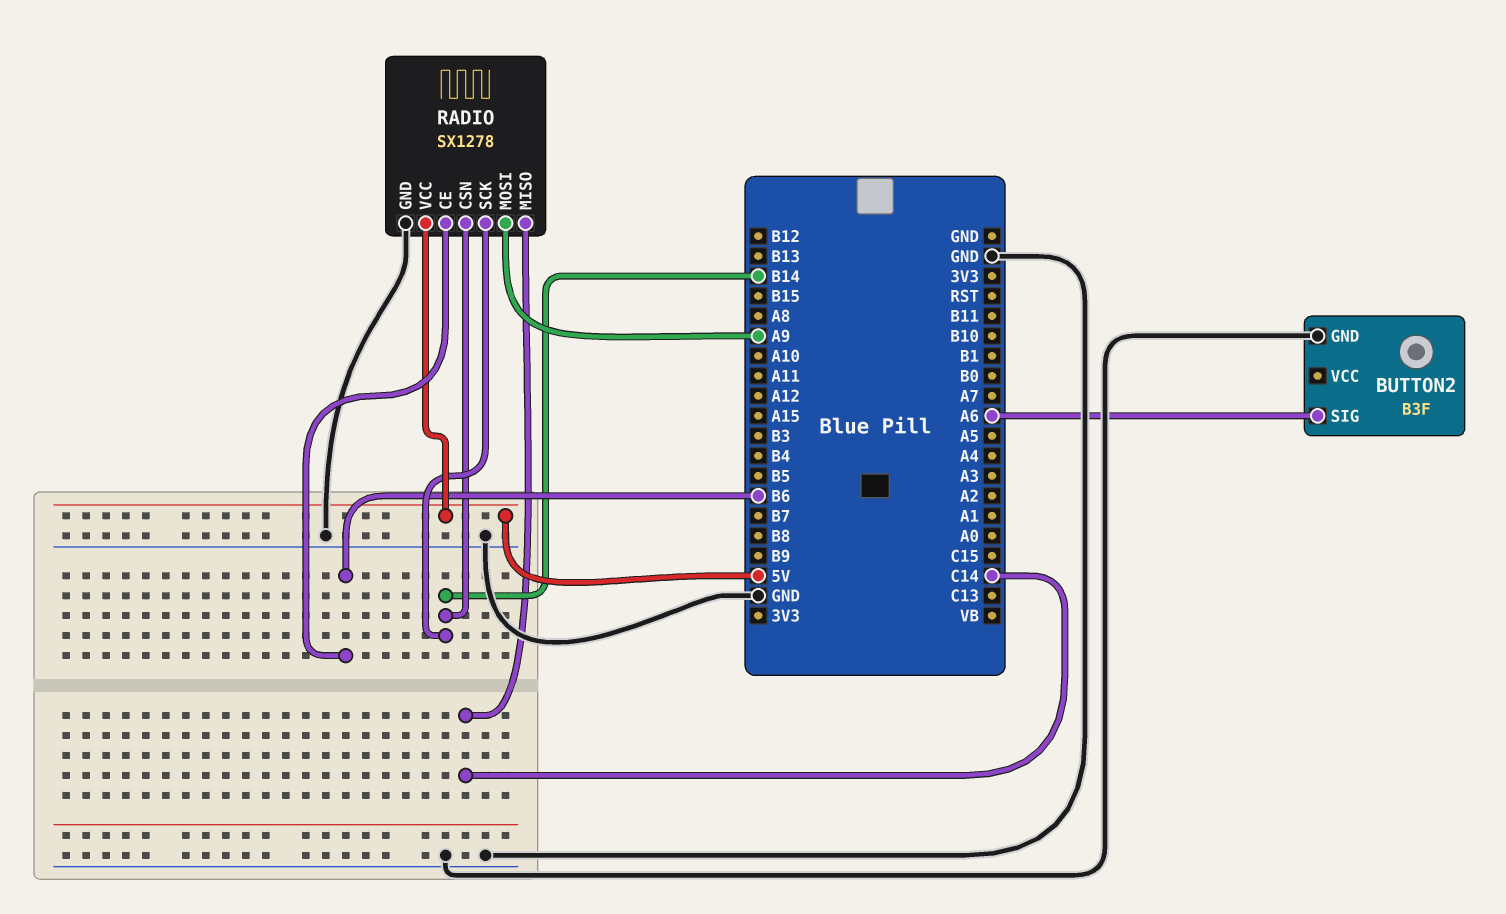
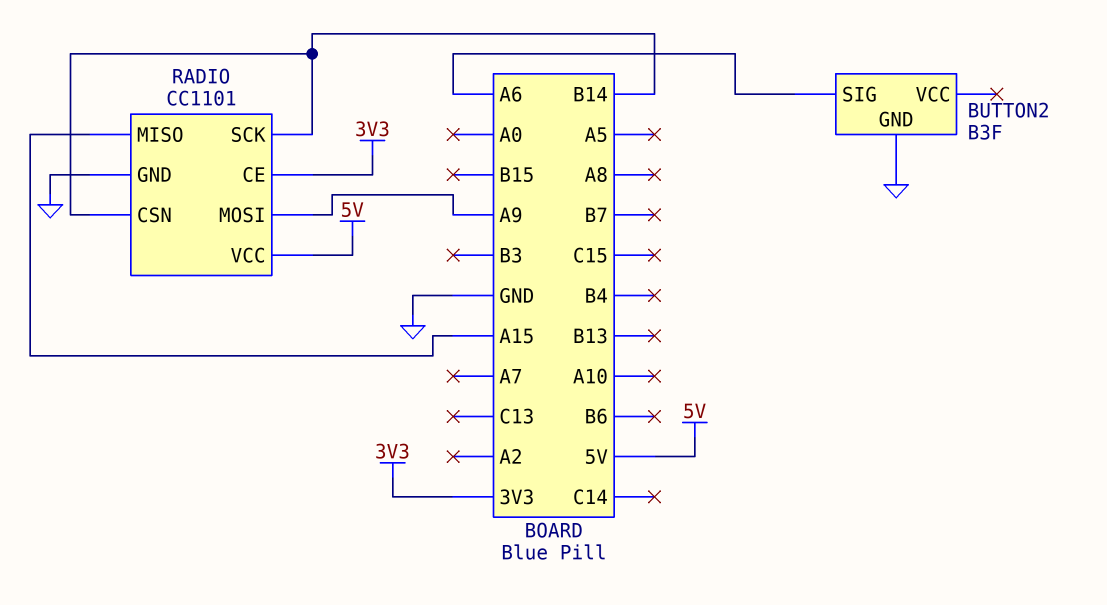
RADIO: SX1278 -> CC1101
RADIO pin CE: B6 -> 3V3
RADIO pin MISO: C14 -> A15

